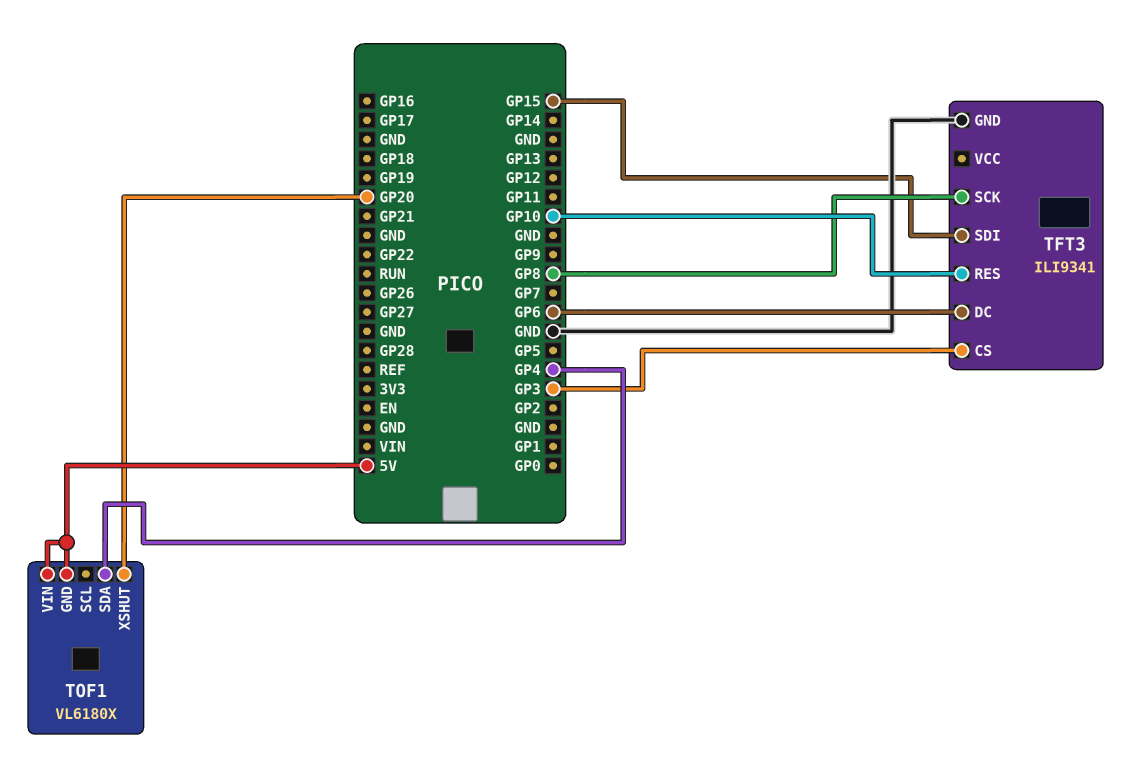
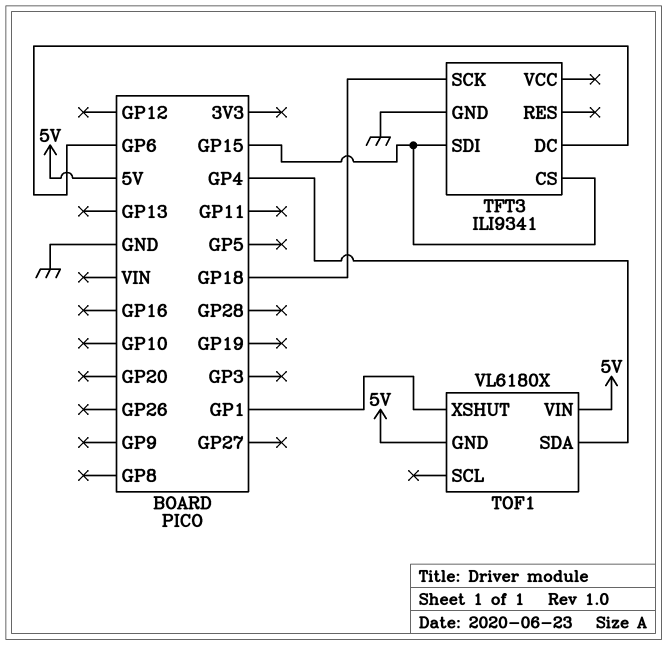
TFT3 pin CS: GP3 -> GP15
TFT3 pin RES: GP10 -> none
TFT3 pin SCK: GP8 -> GP18
TOF1 pin XSHUT: GP20 -> GP1

